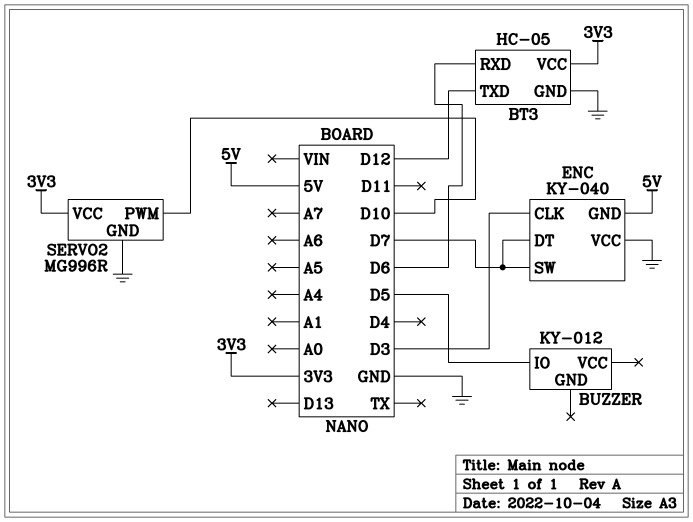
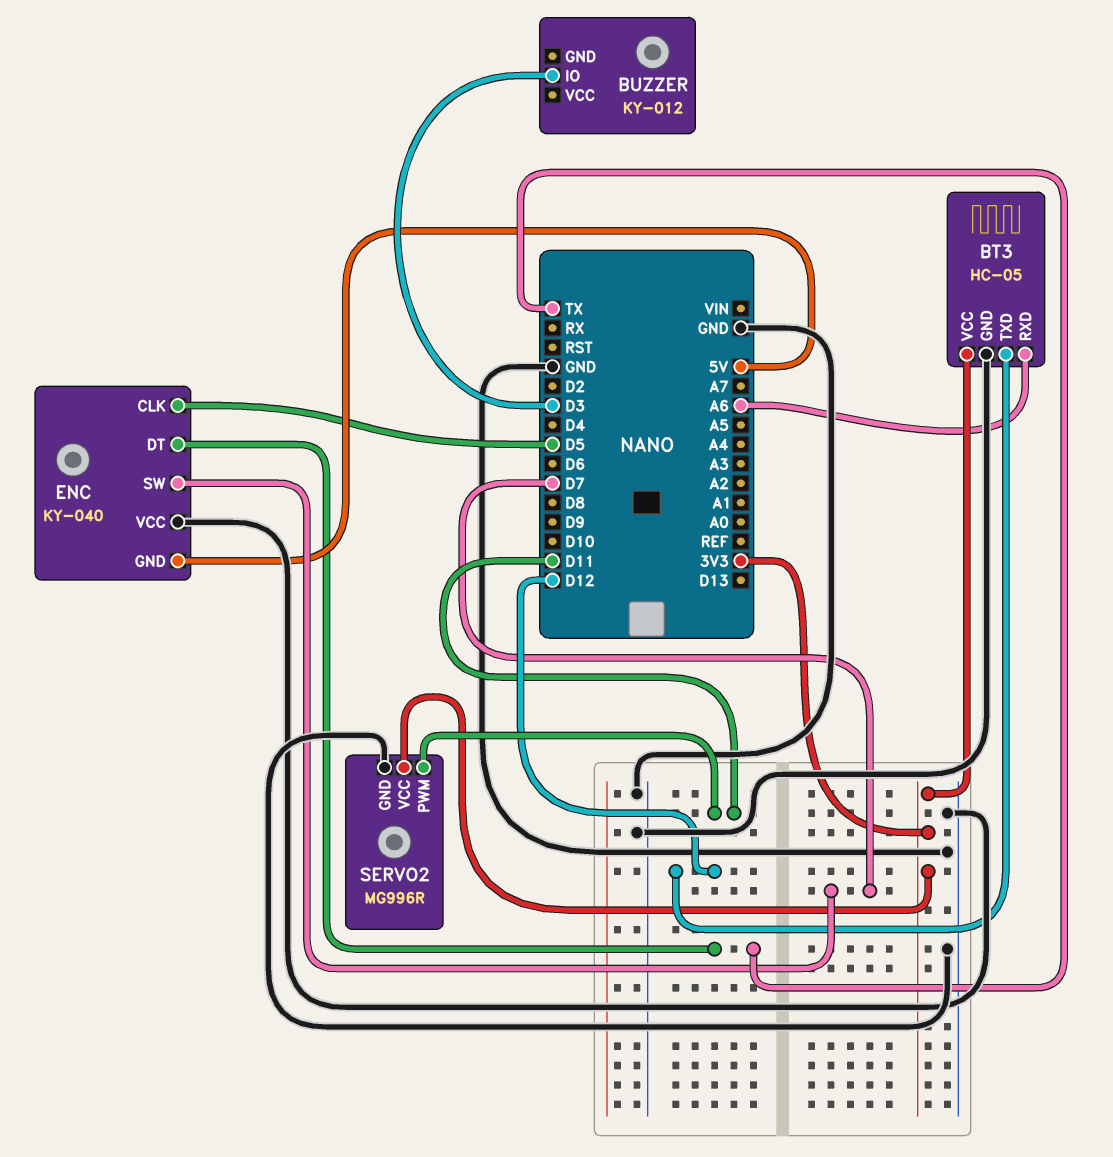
BT3 pin RXD: D6 -> A6
BUZZER pin IO: D5 -> D3
ENC pin CLK: D3 -> D5
ENC pin DT: D7 -> TX
SERVO2 pin PWM: D10 -> D11

